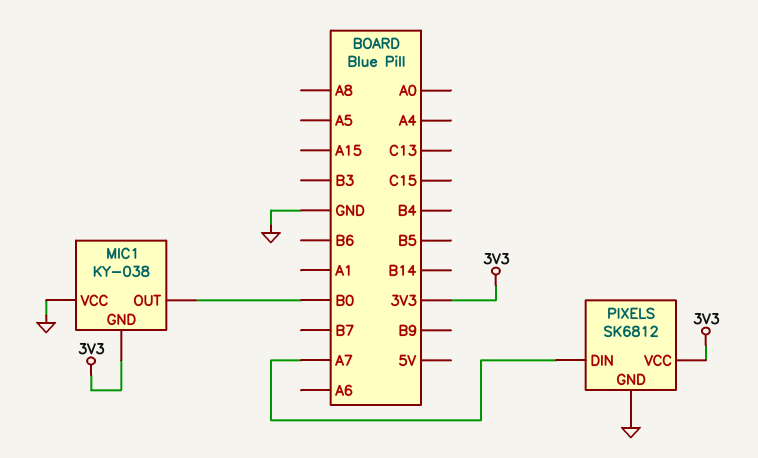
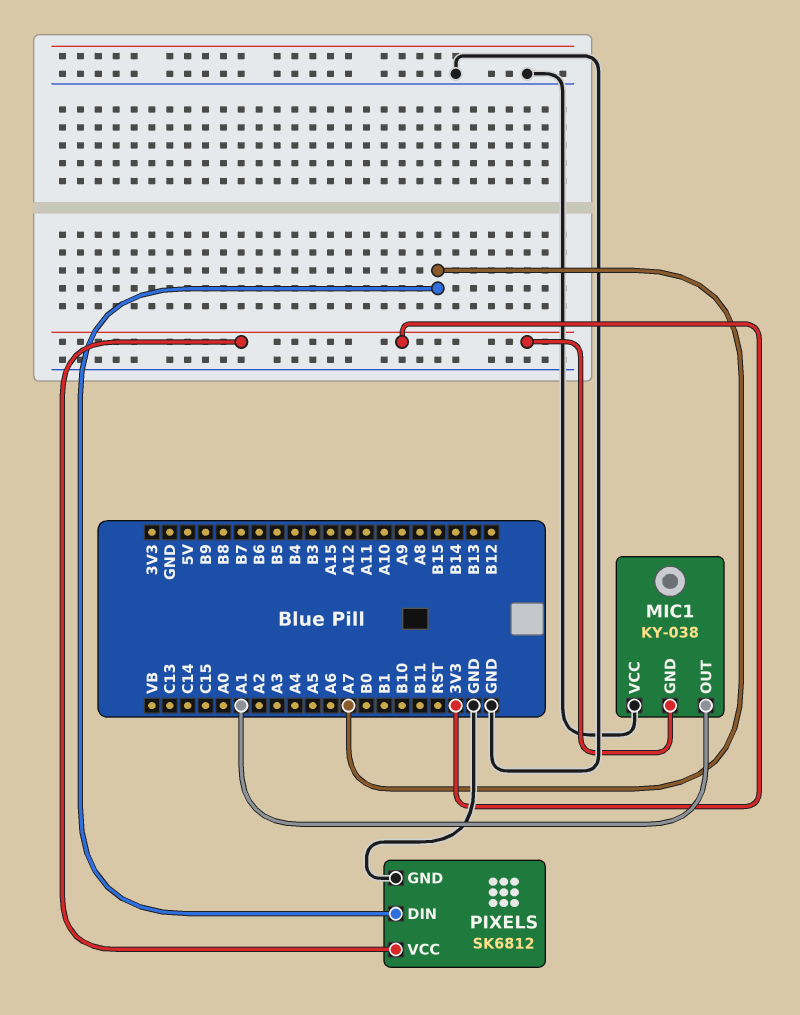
MIC1 pin OUT: B0 -> A1

